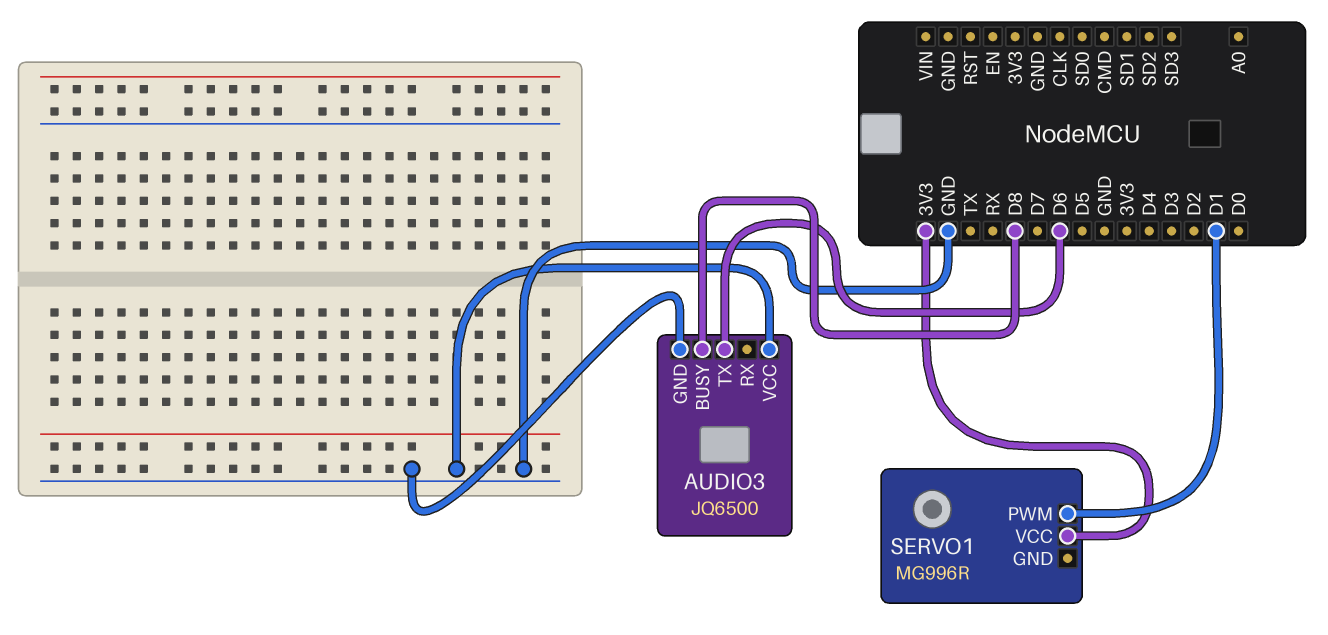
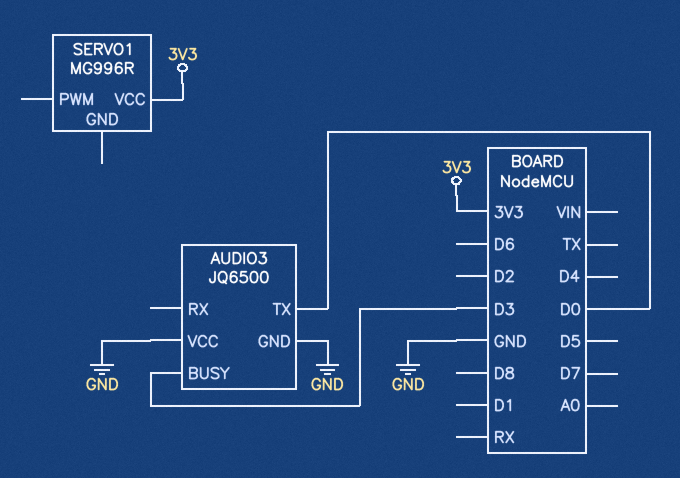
AUDIO3 pin BUSY: D8 -> D3
AUDIO3 pin TX: D6 -> D0
SERVO1 pin PWM: D1 -> none

